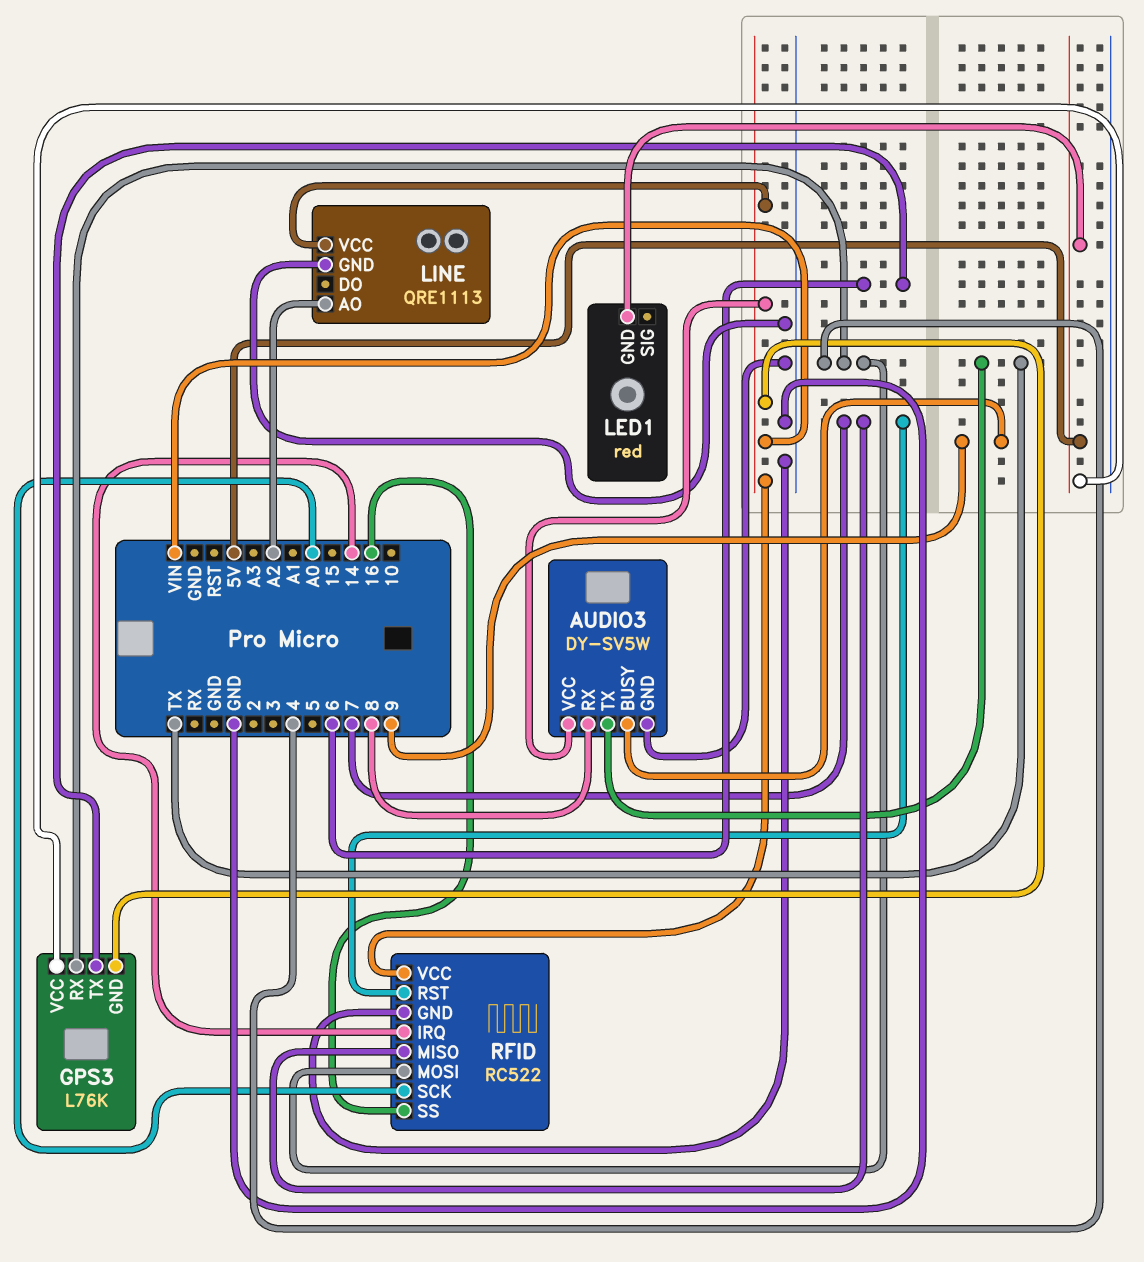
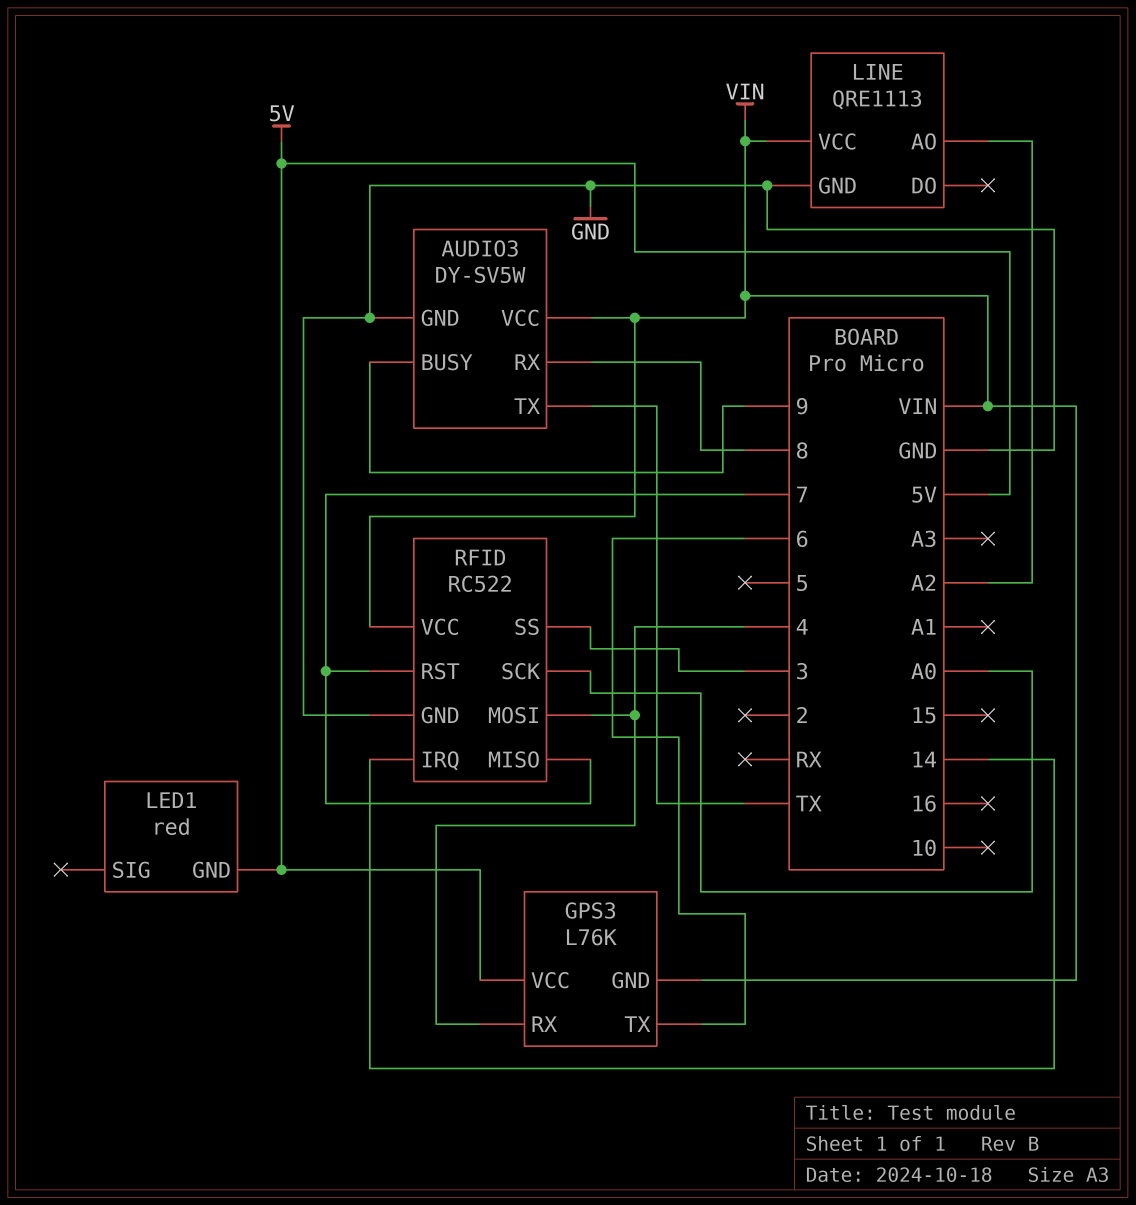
RFID pin SS: 16 -> 3

